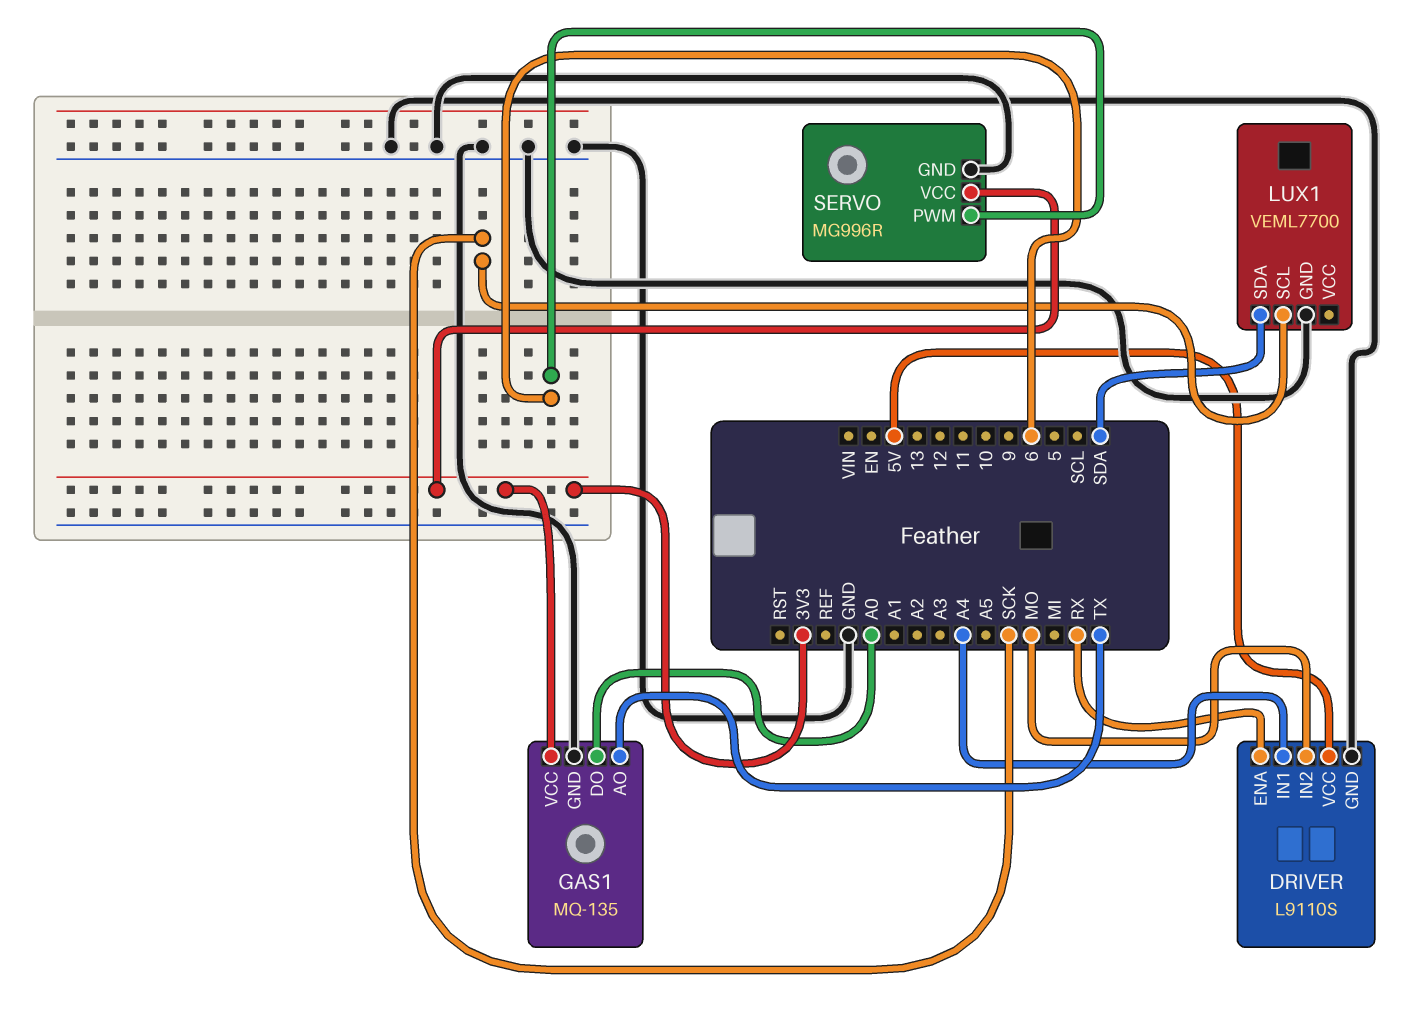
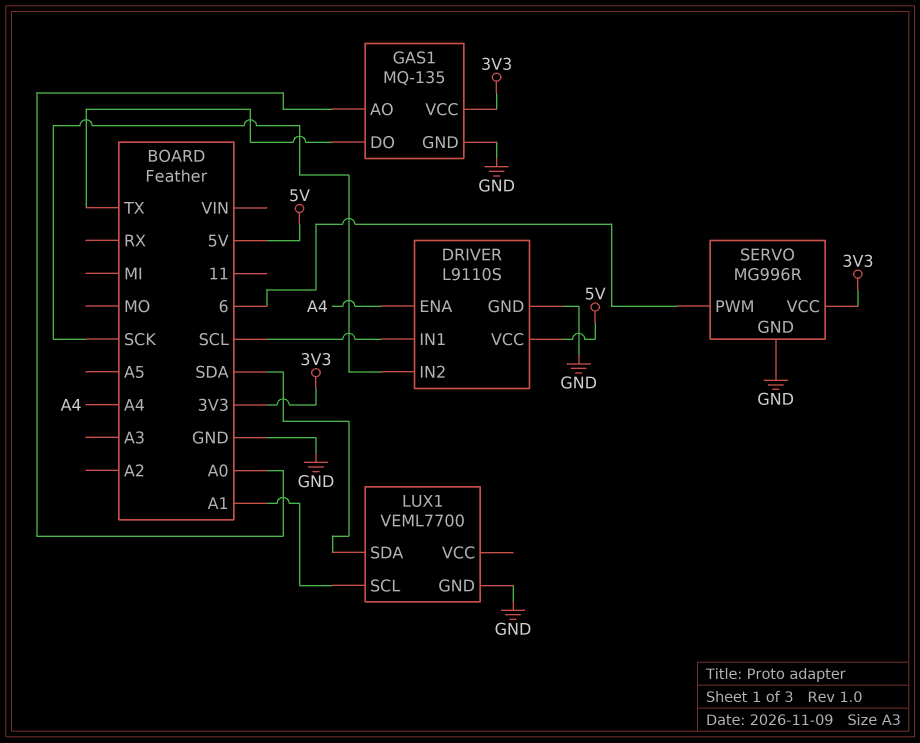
DRIVER pin ENA: RX -> A4
DRIVER pin IN1: A4 -> SCL
DRIVER pin IN2: MO -> SCK
GAS1 pin AO: TX -> A0
GAS1 pin DO: A0 -> TX
LUX1 pin SCL: SCK -> A1

